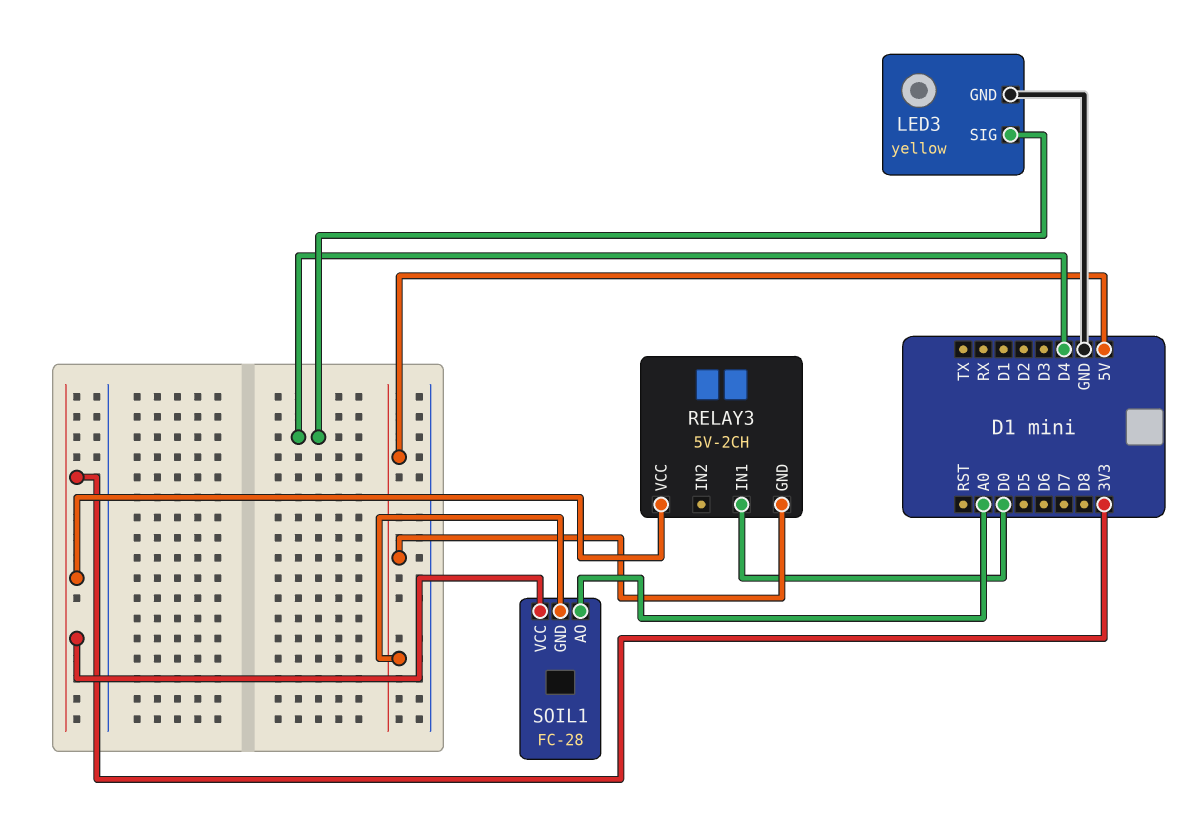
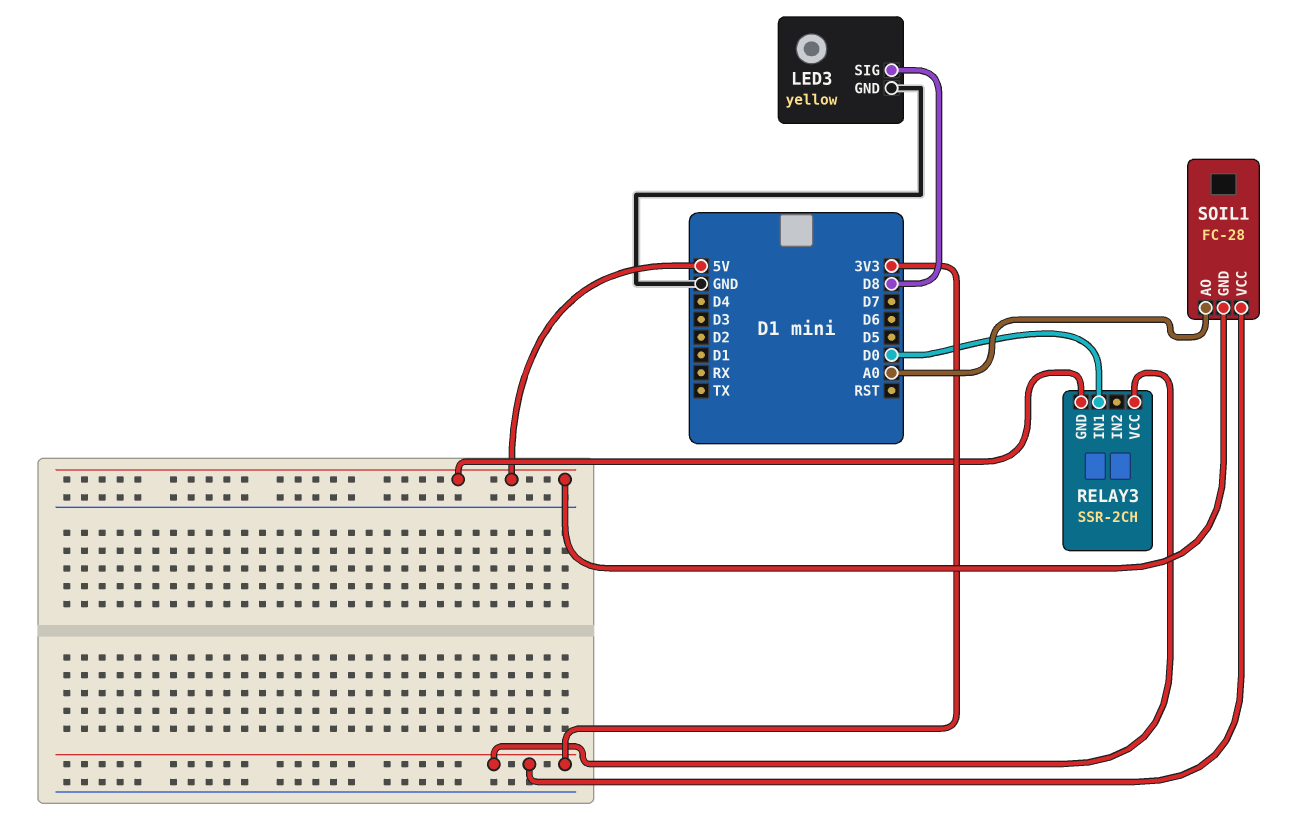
LED3 pin SIG: D4 -> D8
RELAY3: 5V-2CH -> SSR-2CH

